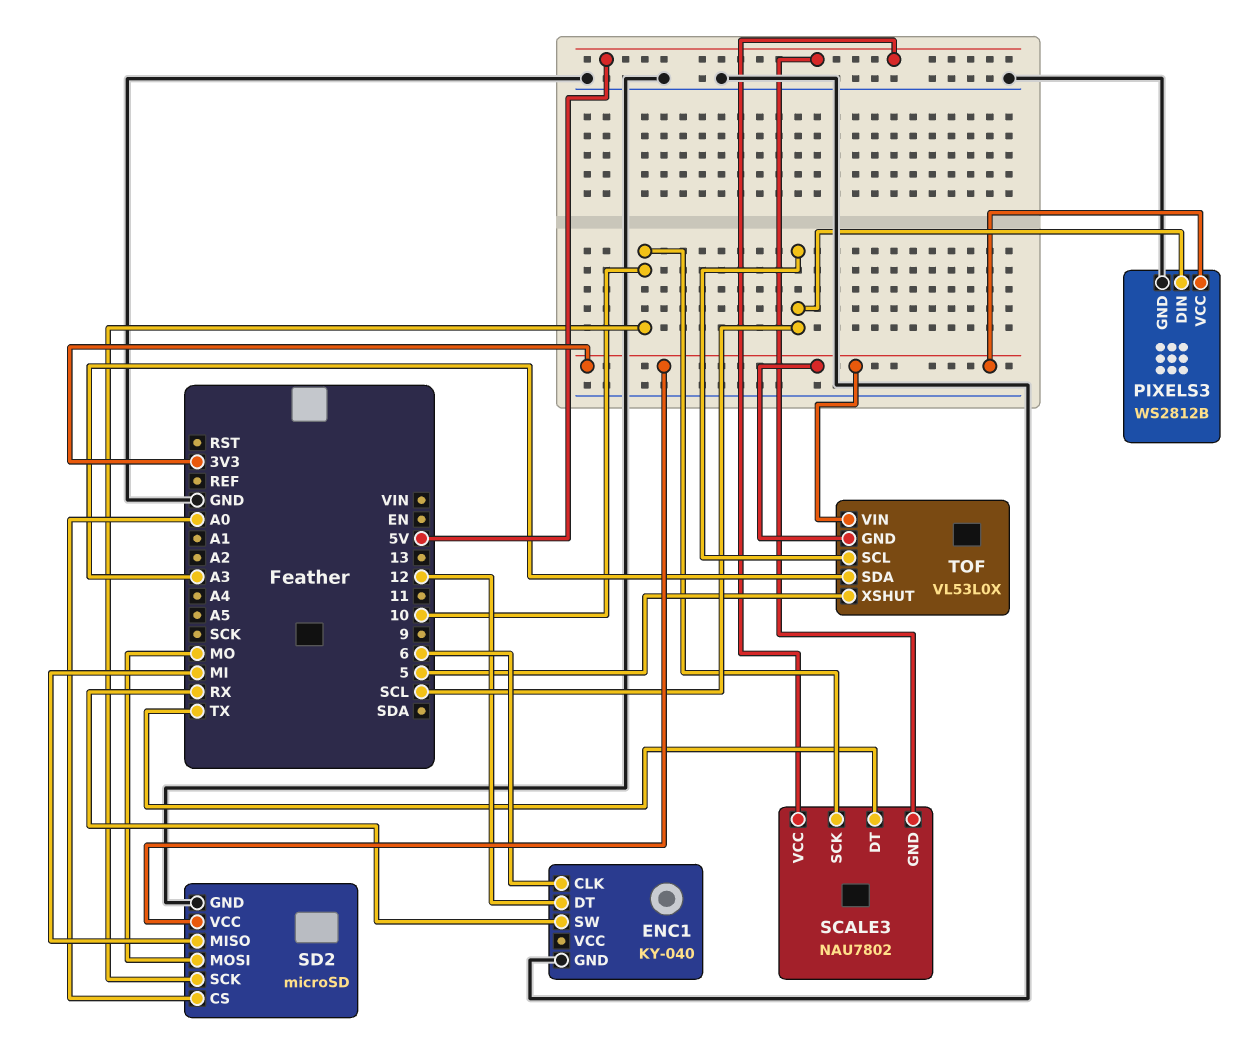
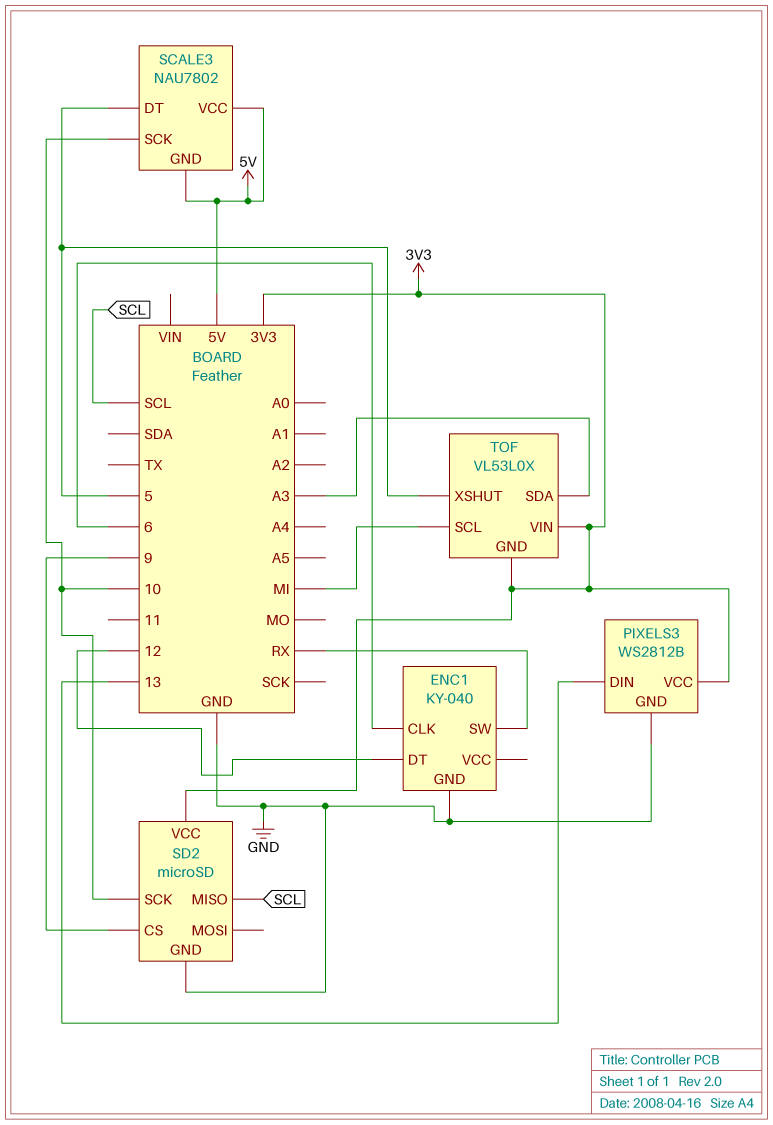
PIXELS3 pin DIN: SCL -> 13
SCALE3 pin DT: TX -> 5
SD2 pin CS: A0 -> 9
SD2 pin MISO: MI -> SCL
SD2 pin MOSI: MO -> none
TOF pin SCL: SCL -> MI

